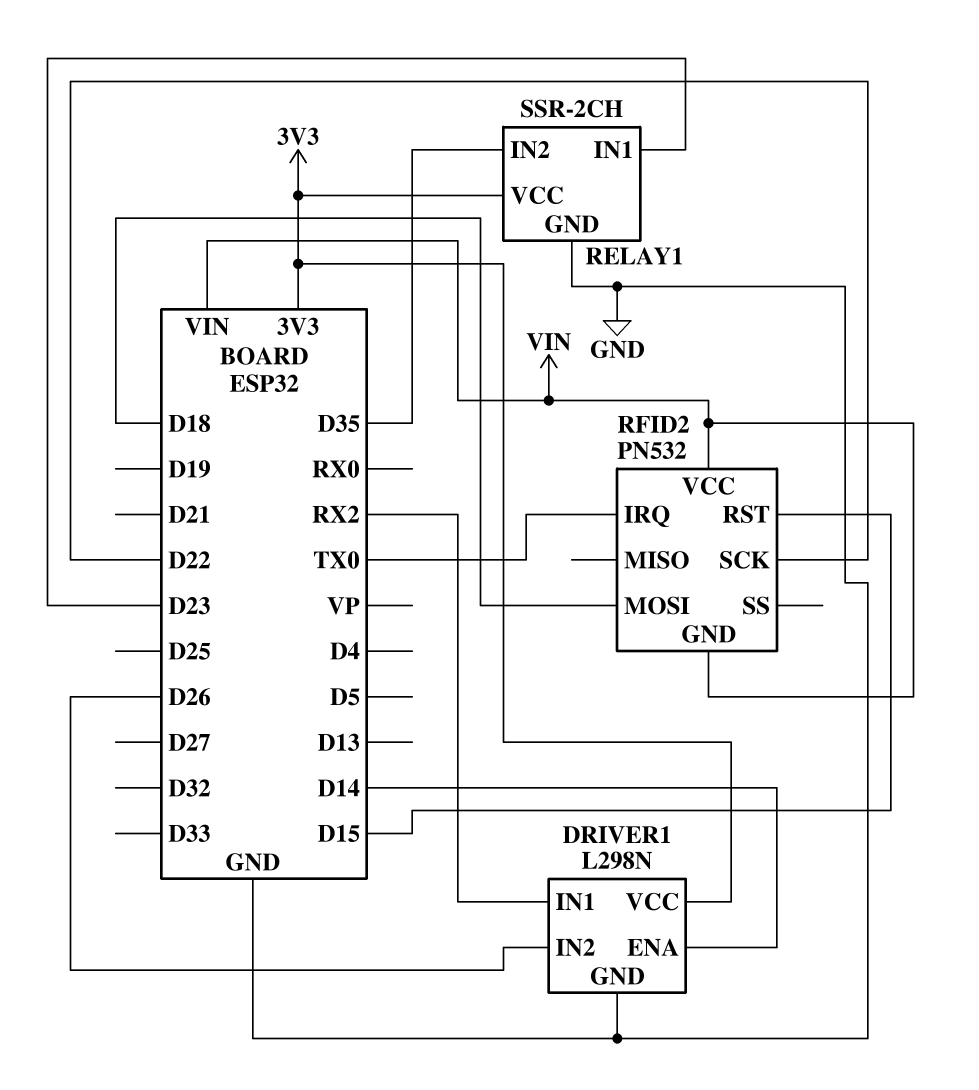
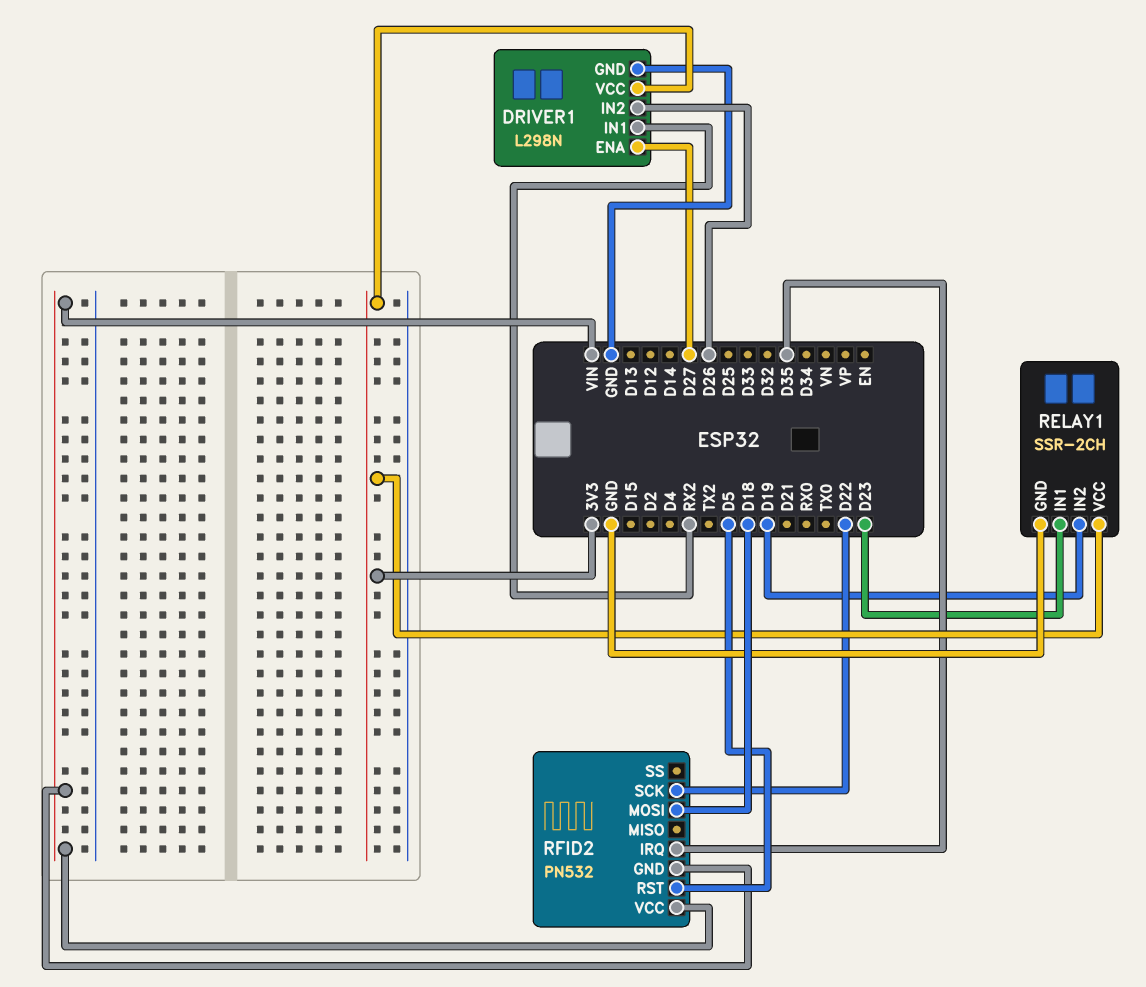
DRIVER1 pin ENA: D14 -> D27
RELAY1 pin IN2: D35 -> D19
RFID2 pin IRQ: TX0 -> D35
RFID2 pin RST: D15 -> D5

